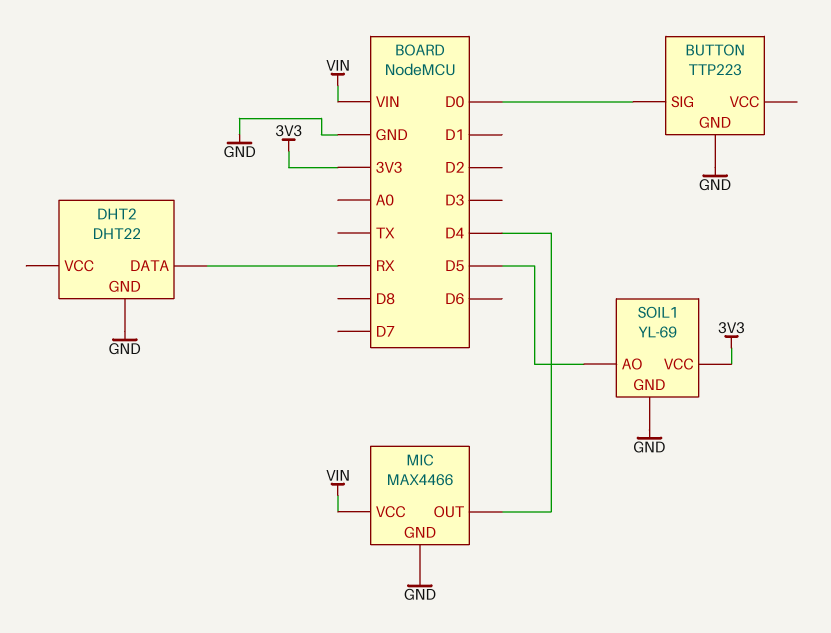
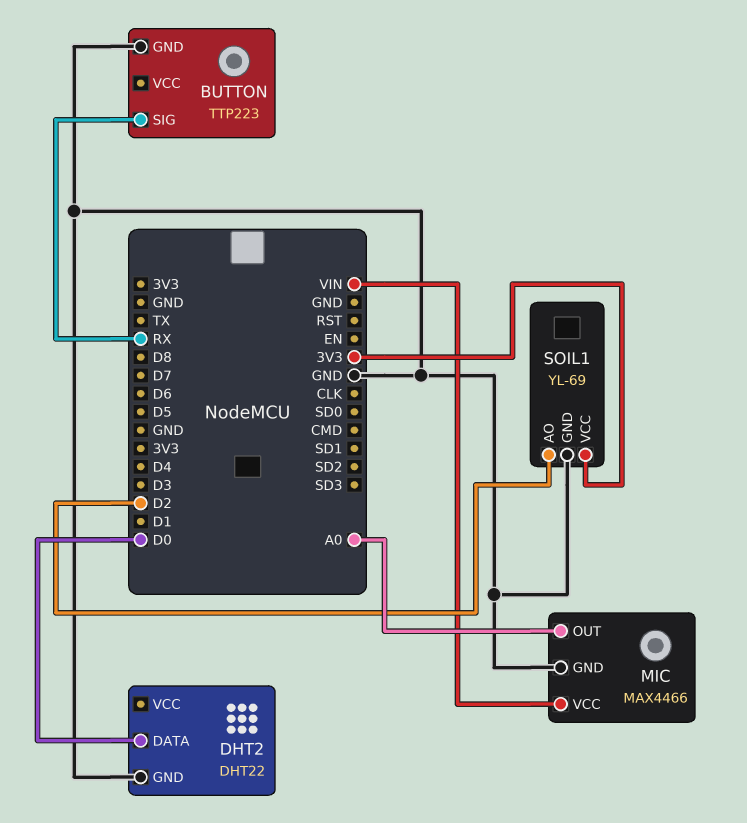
BUTTON pin SIG: D0 -> RX
DHT2 pin DATA: RX -> D0
MIC pin OUT: D4 -> A0
SOIL1 pin AO: D5 -> D2

